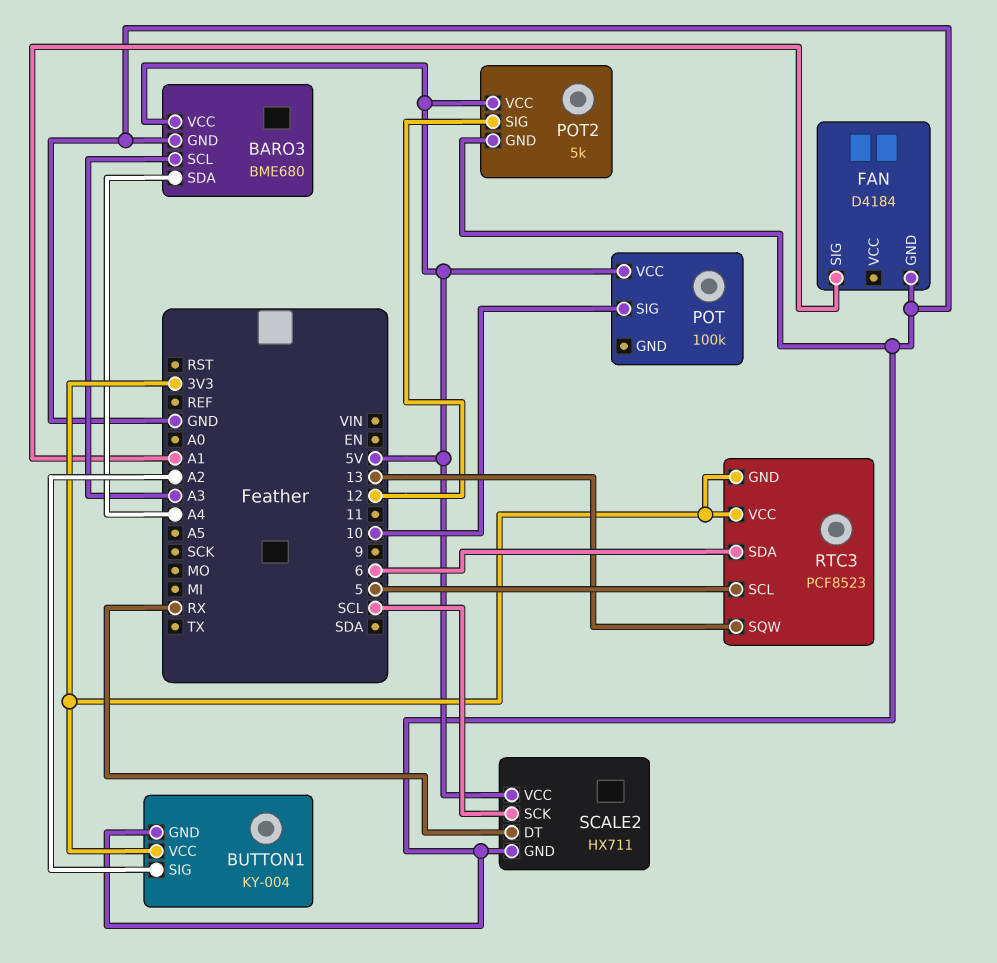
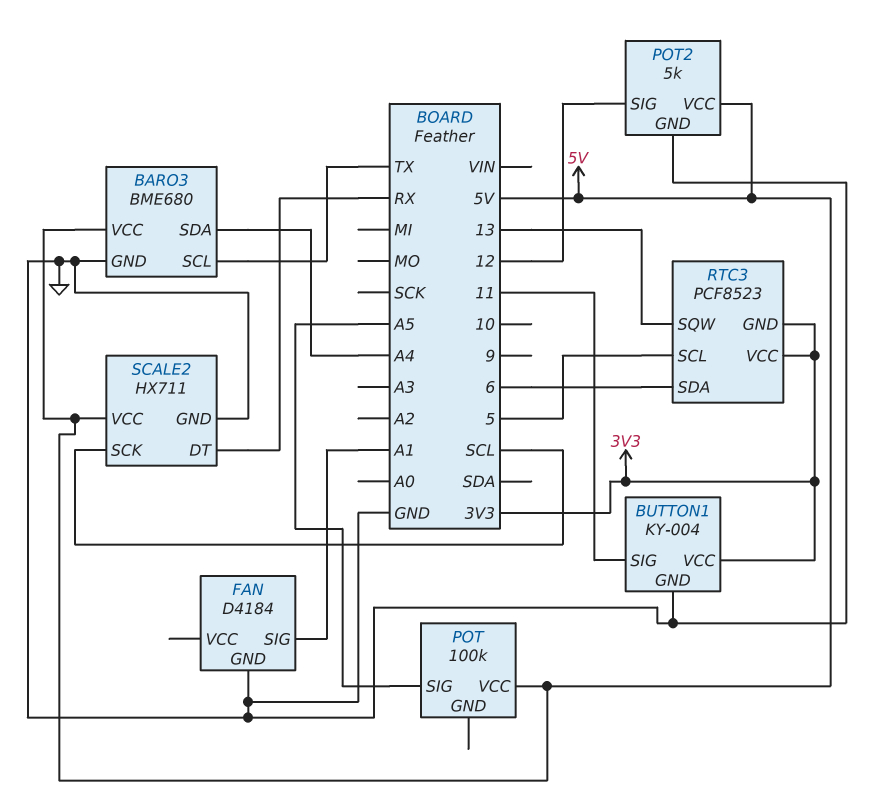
BARO3 pin SCL: A3 -> TX
BUTTON1 pin SIG: A2 -> 11
POT pin SIG: 10 -> A5

